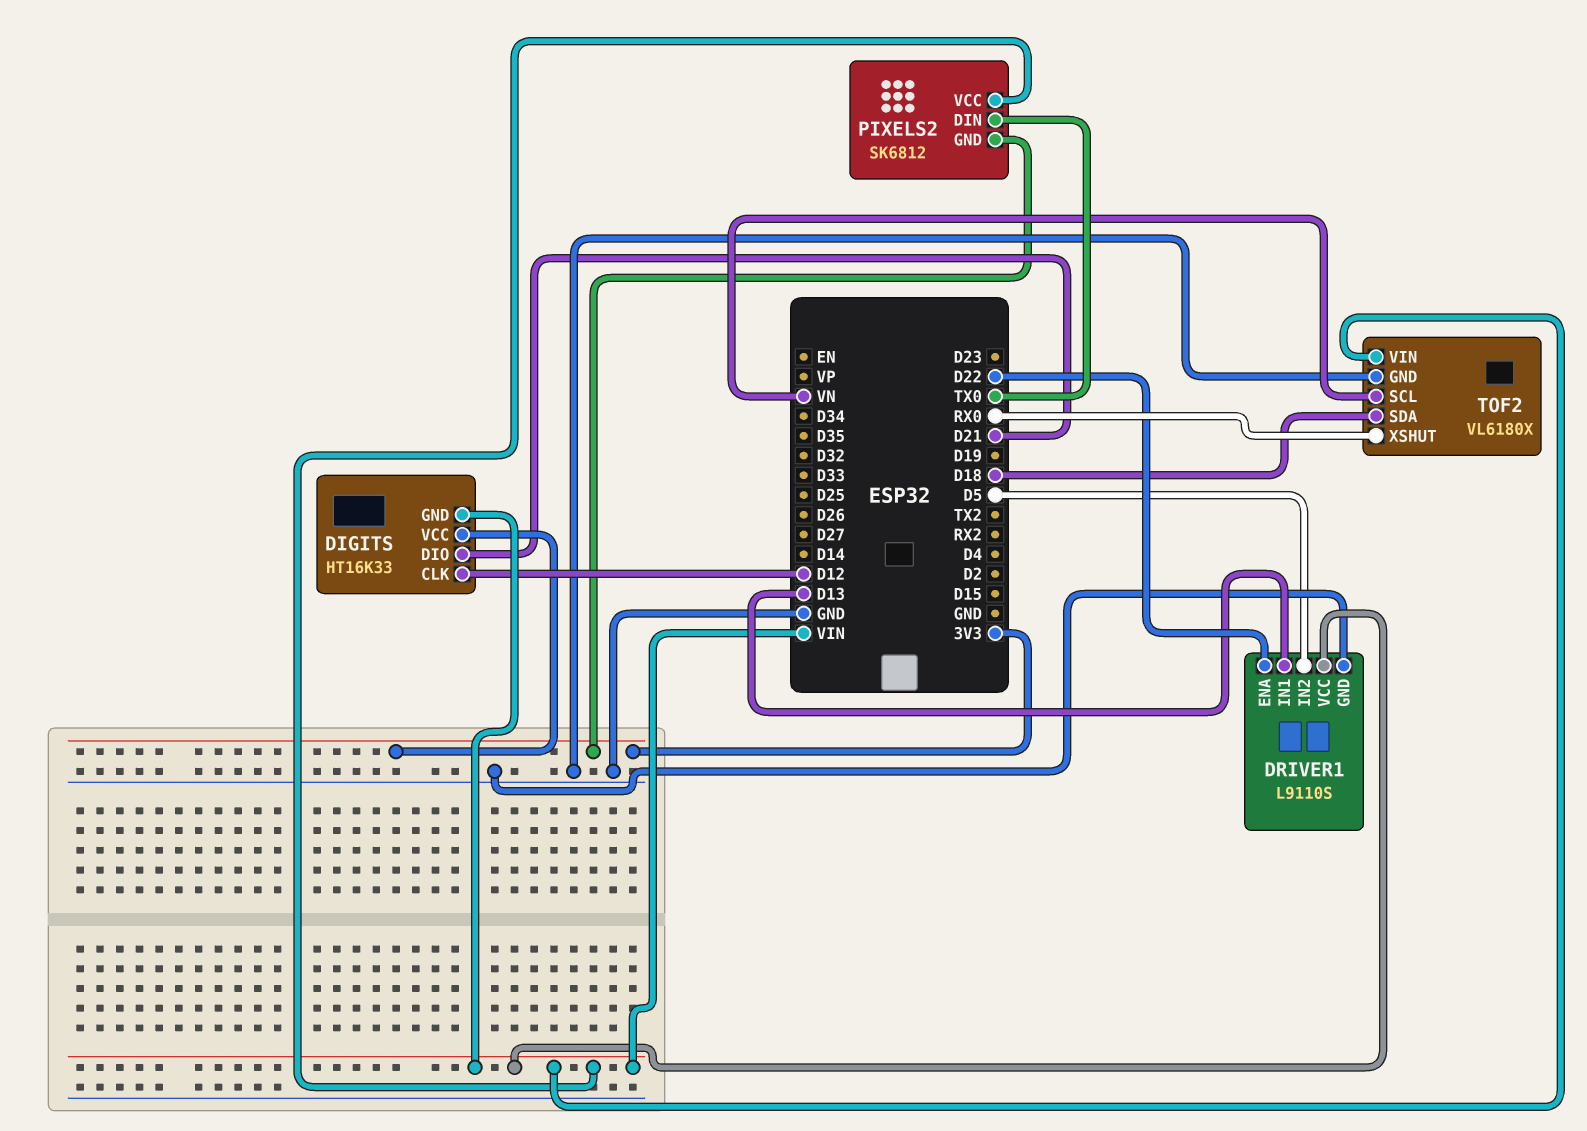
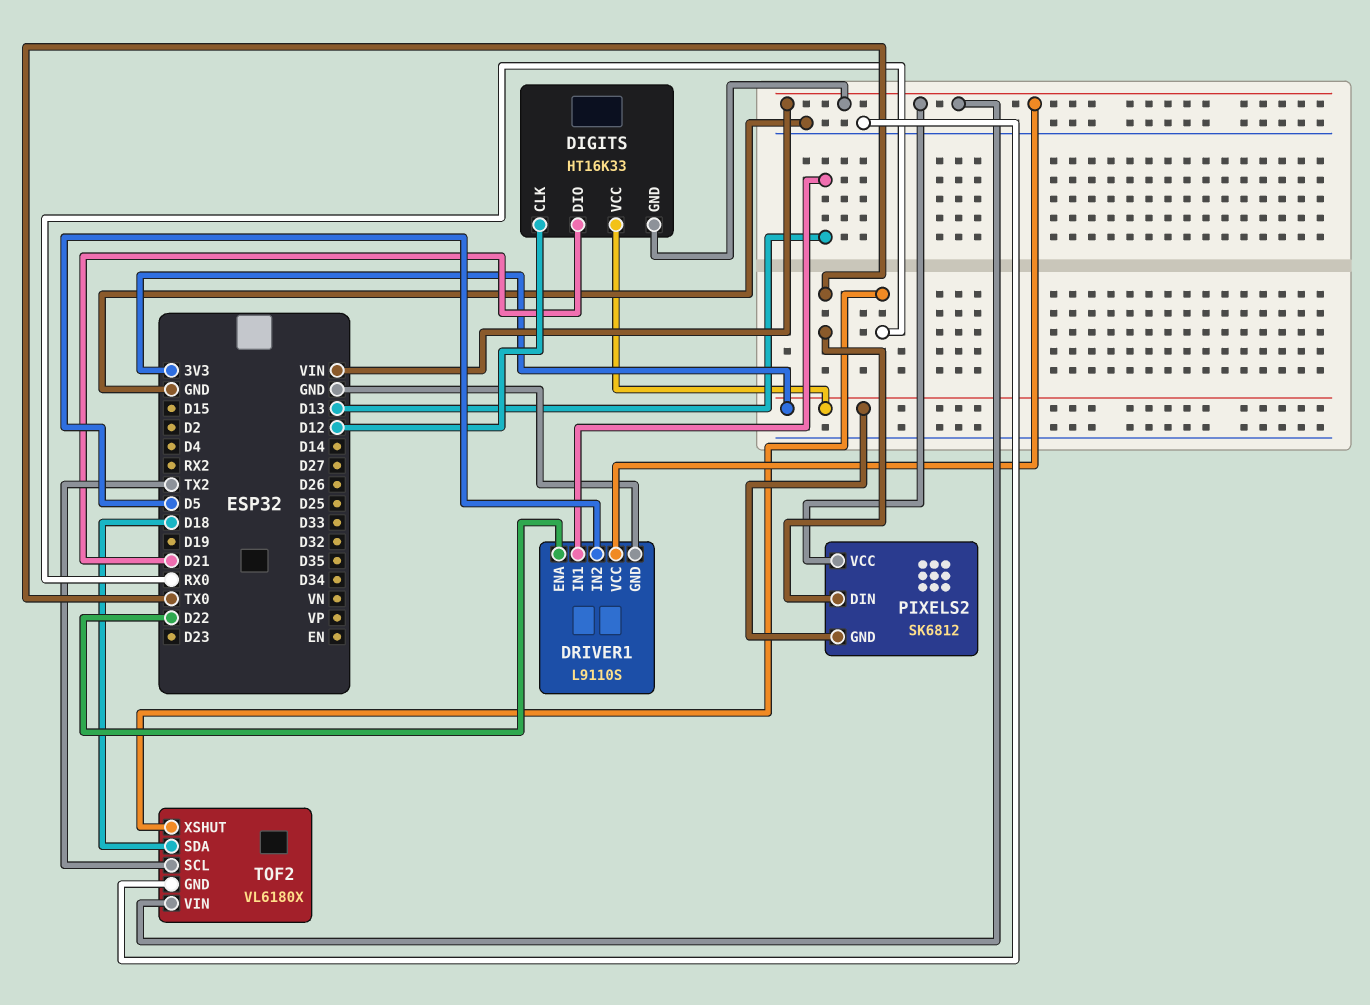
TOF2 pin SCL: VN -> TX2

